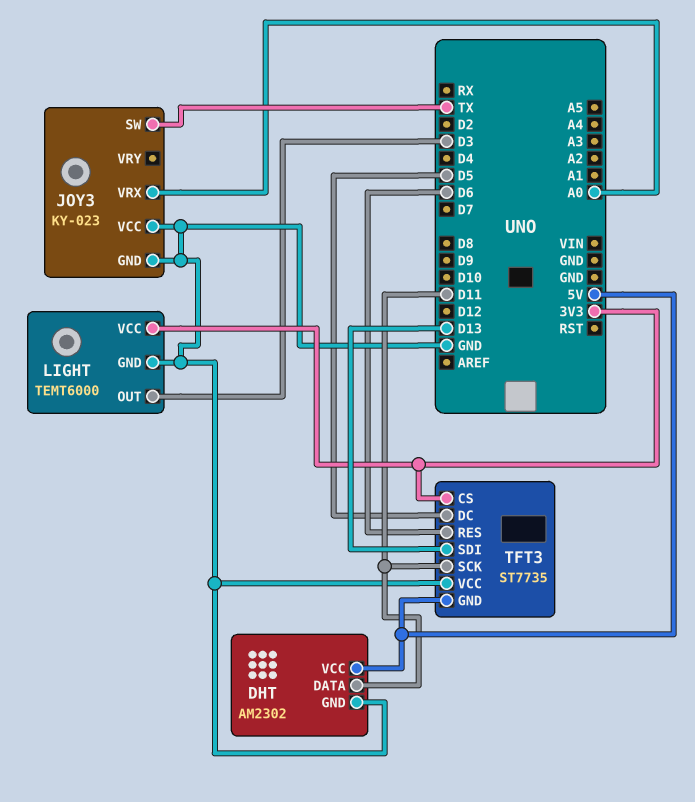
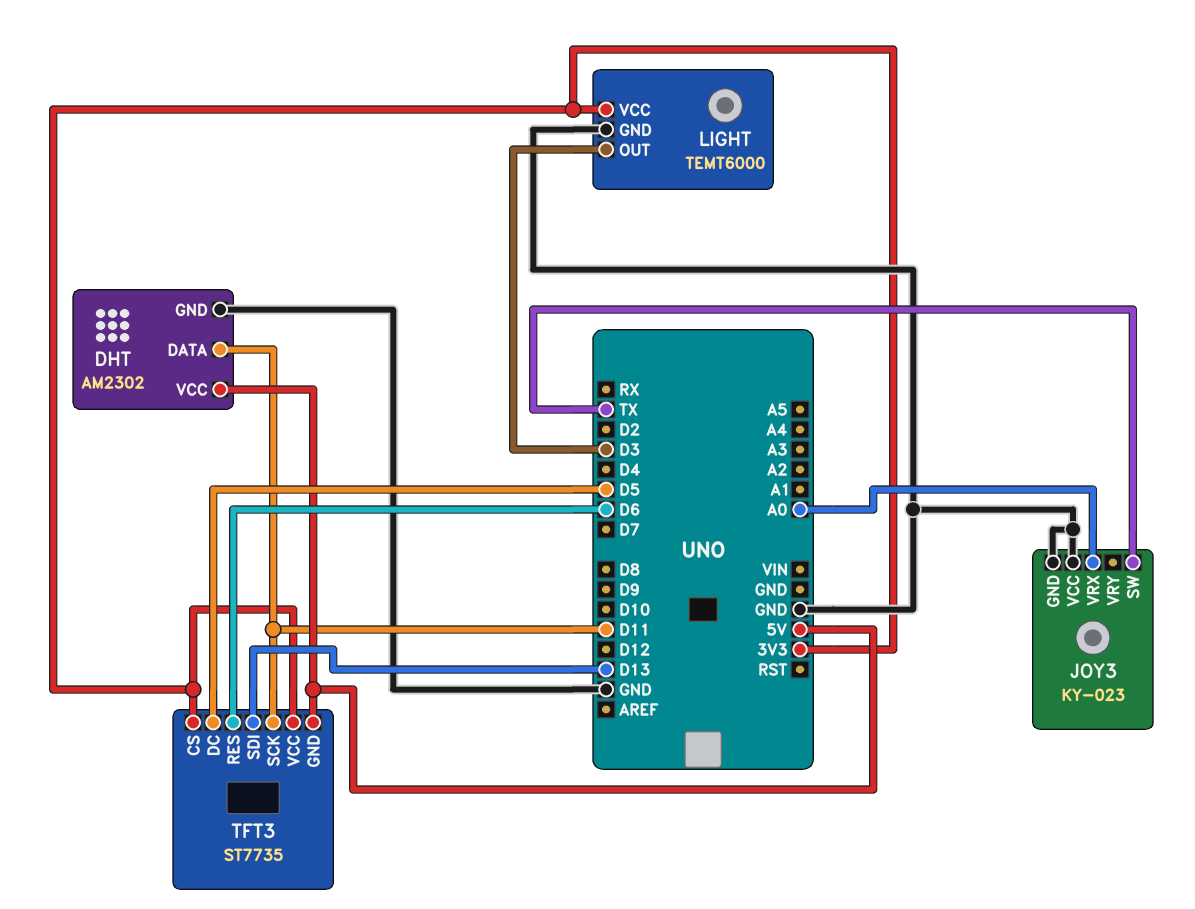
TFT3 pin VCC: GND -> 3V3

